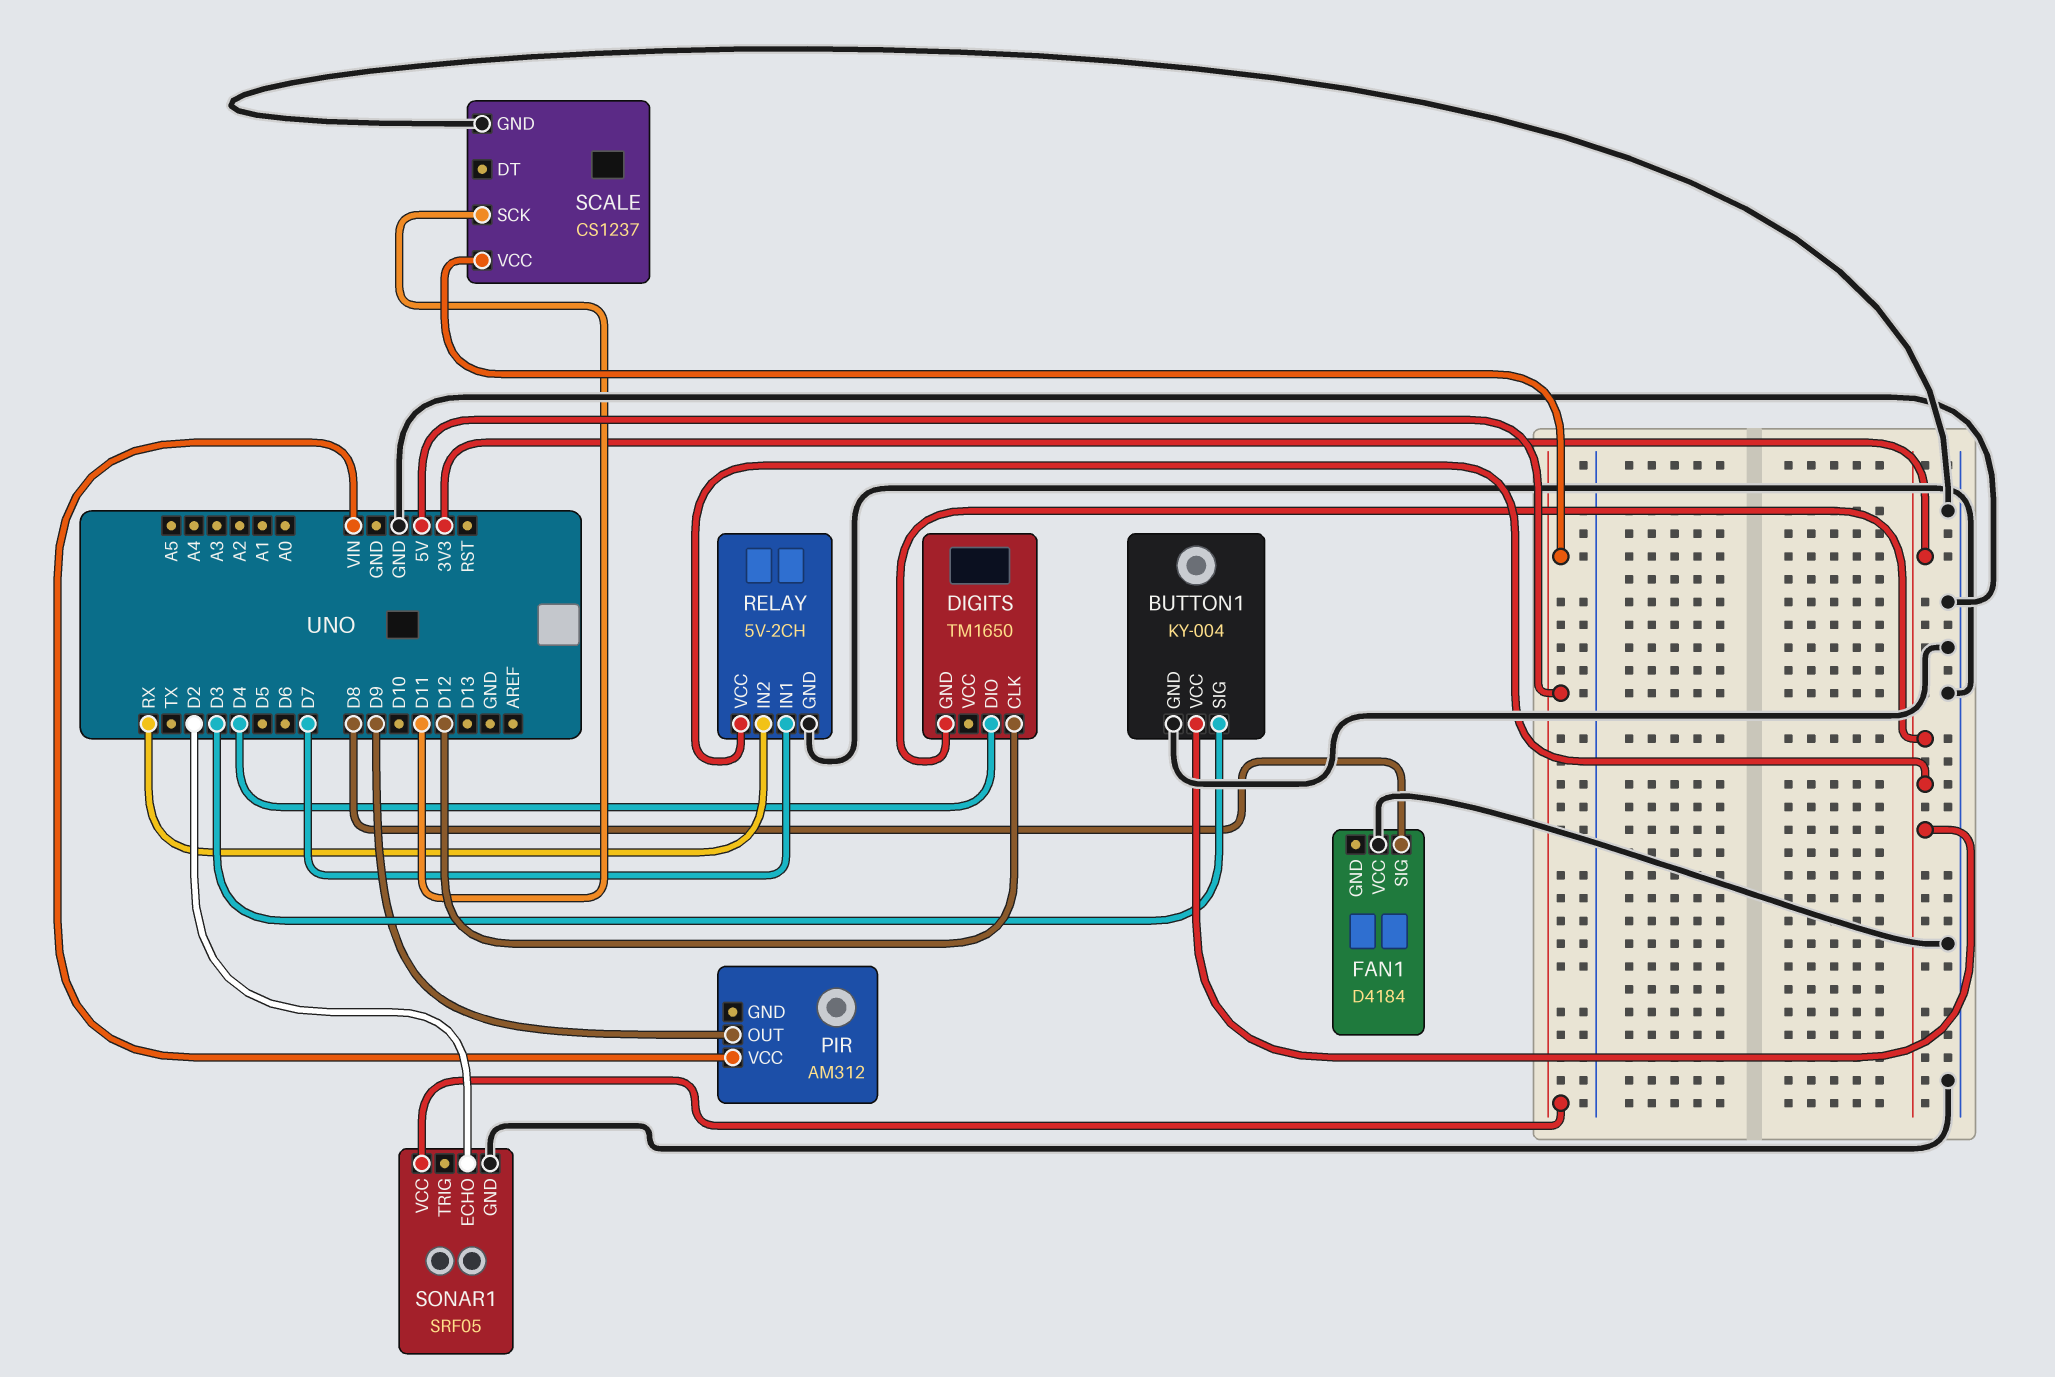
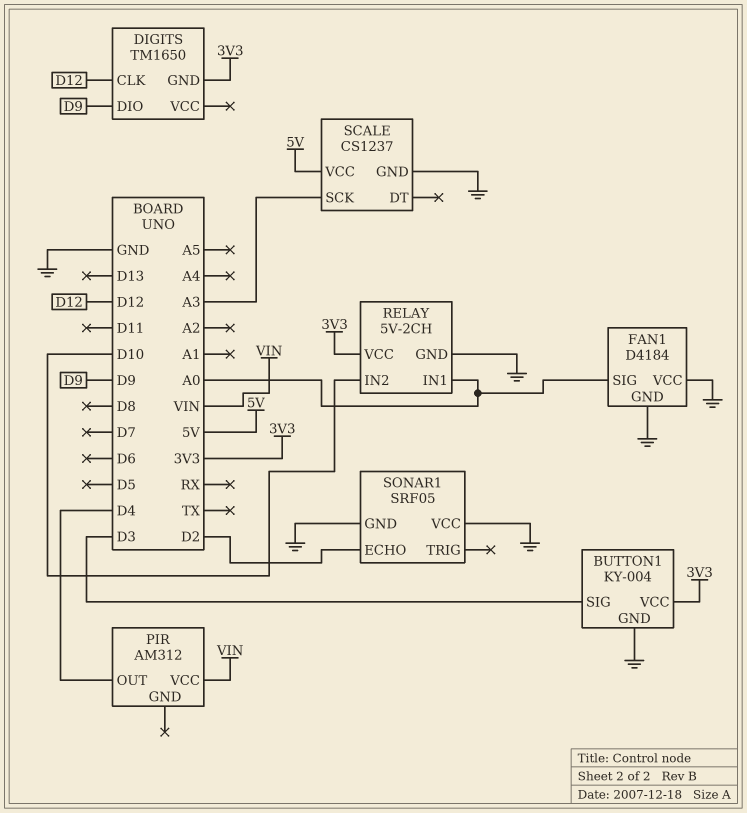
DIGITS pin DIO: D4 -> D9
FAN1 pin GND: none -> GND
FAN1 pin SIG: D8 -> A0
PIR pin OUT: D9 -> D4
RELAY pin IN1: D7 -> A0
RELAY pin IN2: RX -> D10
SCALE pin SCK: D11 -> A3
SONAR1 pin VCC: 5V -> GND

